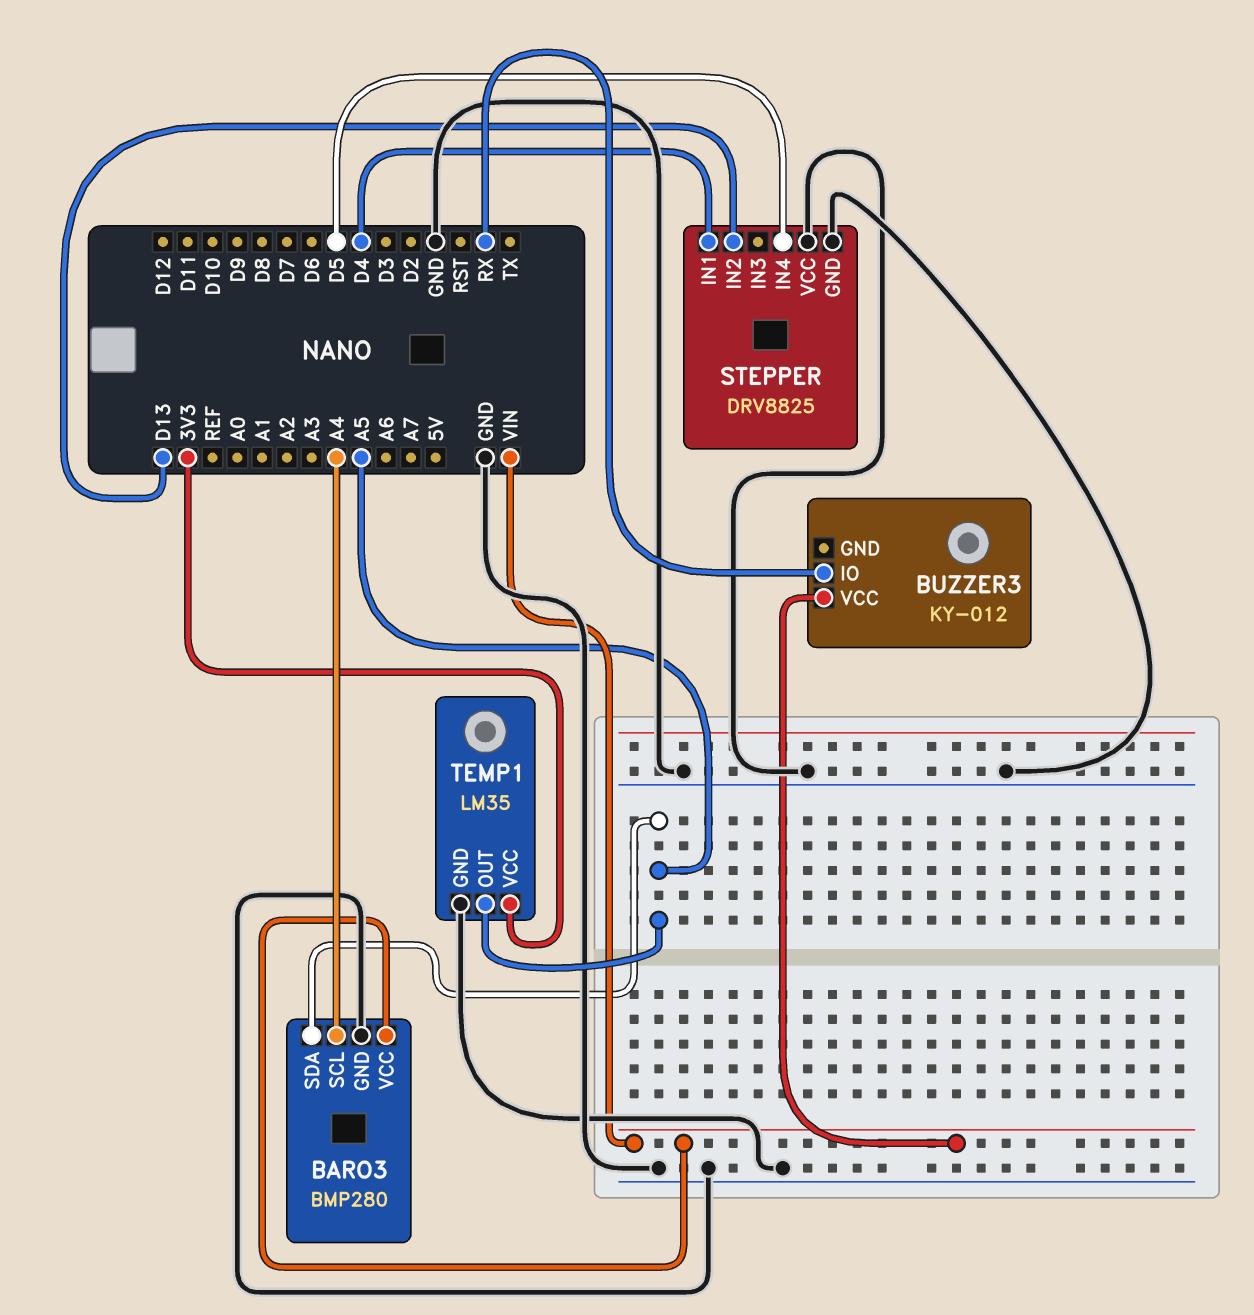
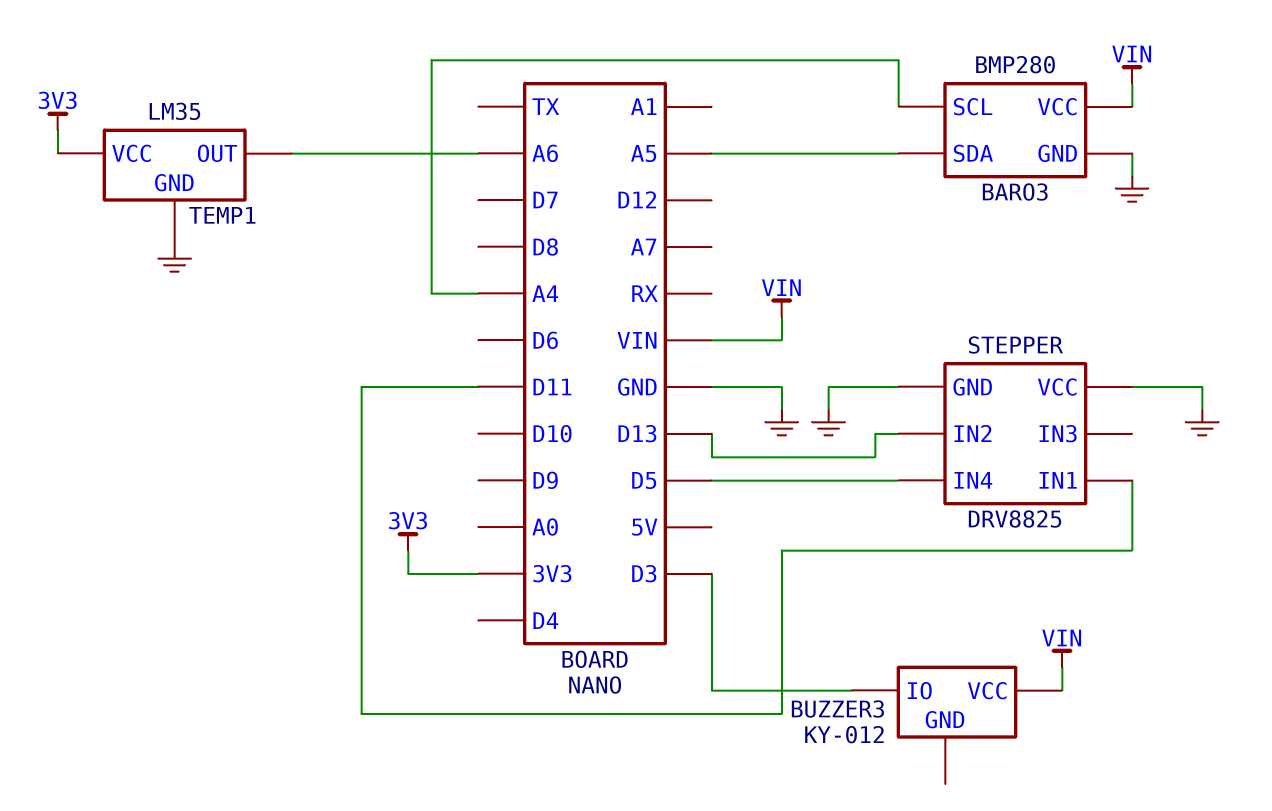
BUZZER3 pin IO: RX -> D3
STEPPER pin IN1: D4 -> D11
TEMP1 pin OUT: A5 -> A6

